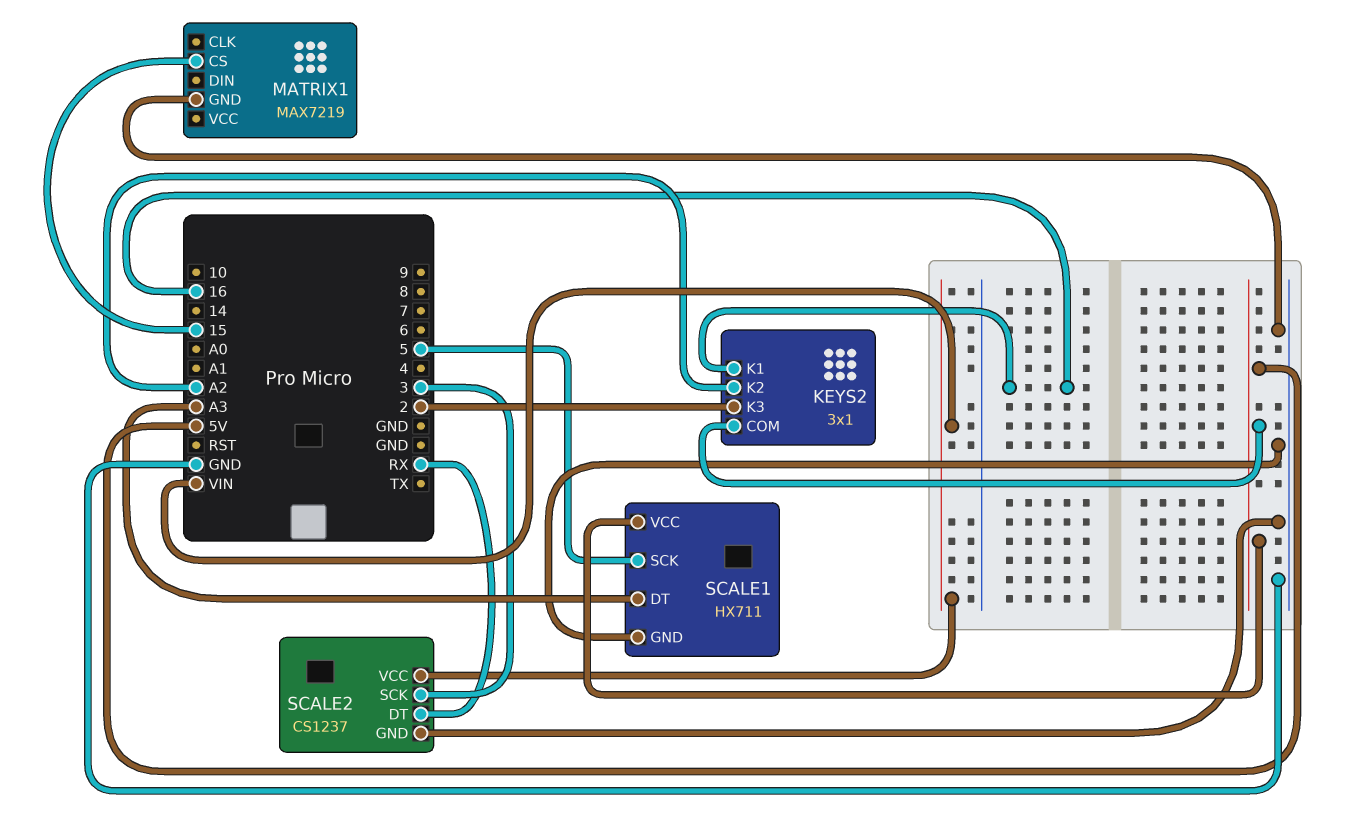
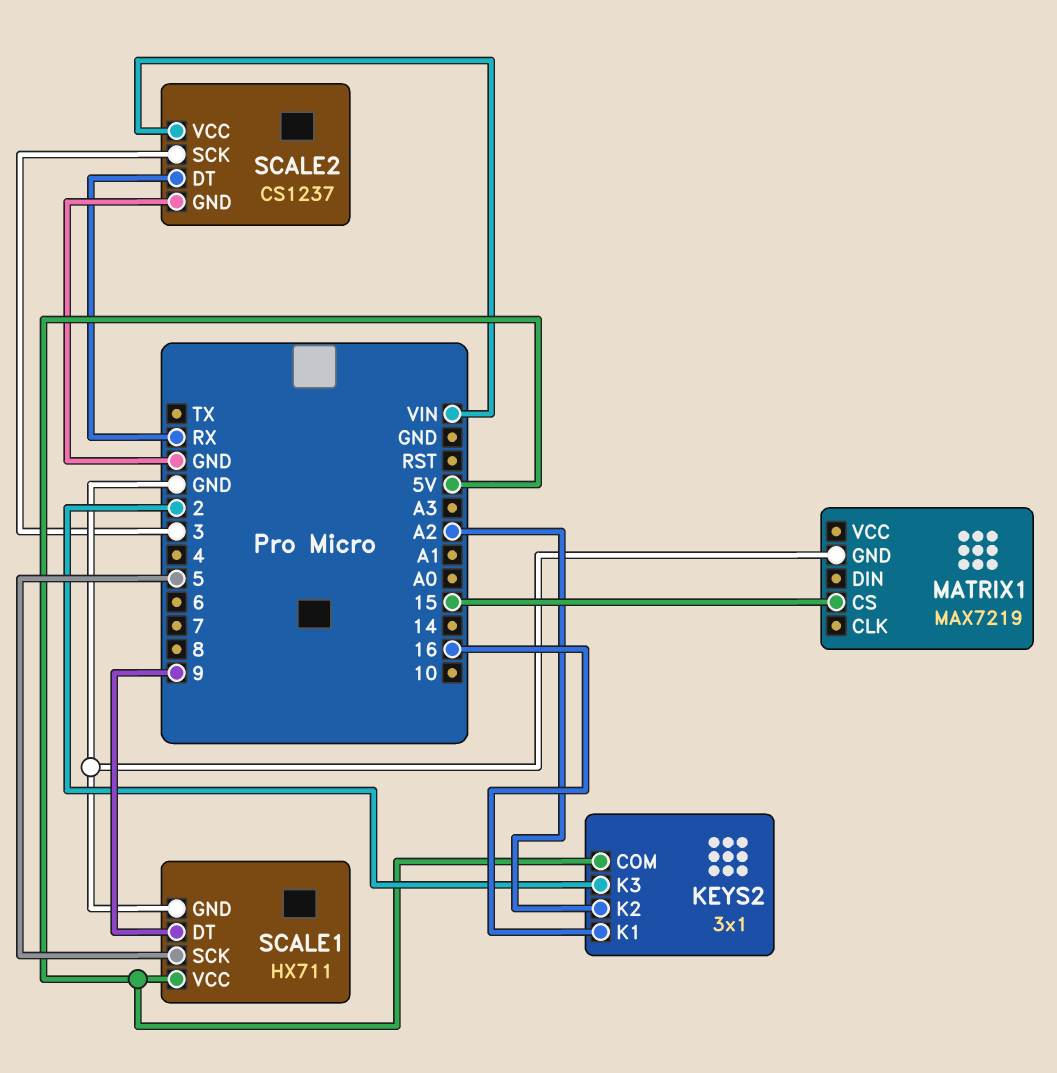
SCALE1 pin DT: A3 -> 9

